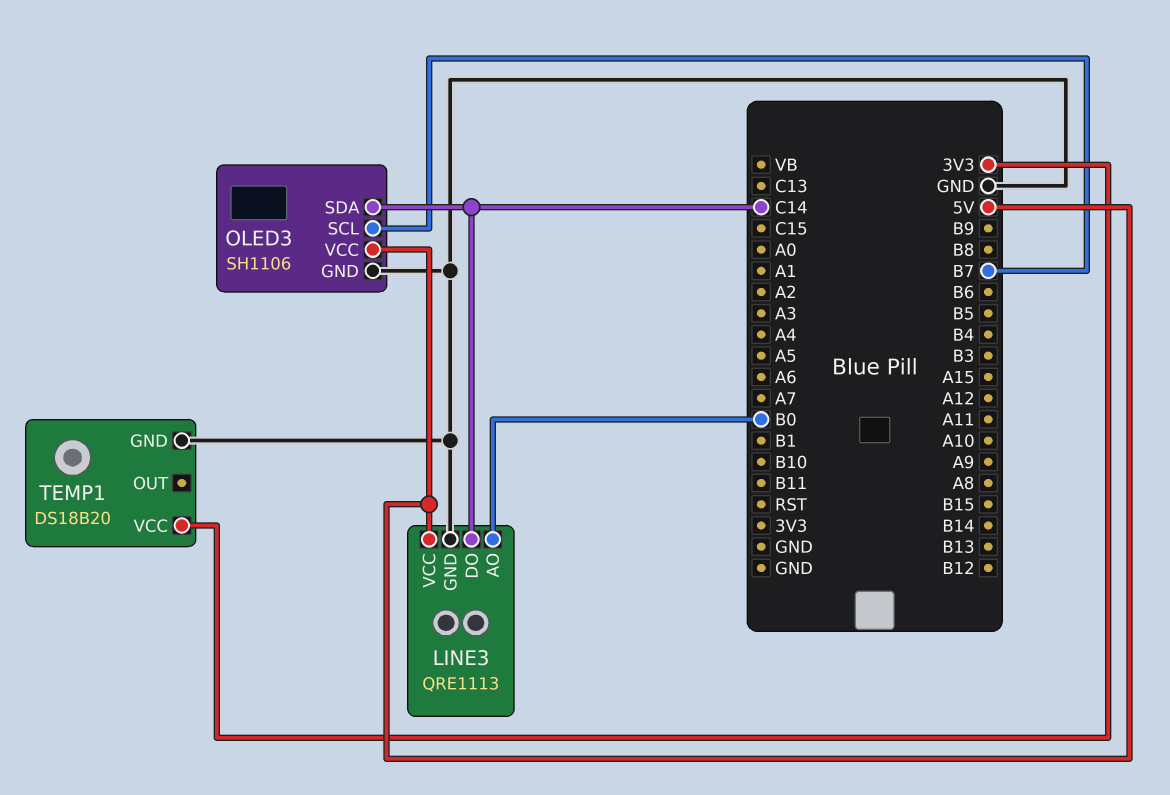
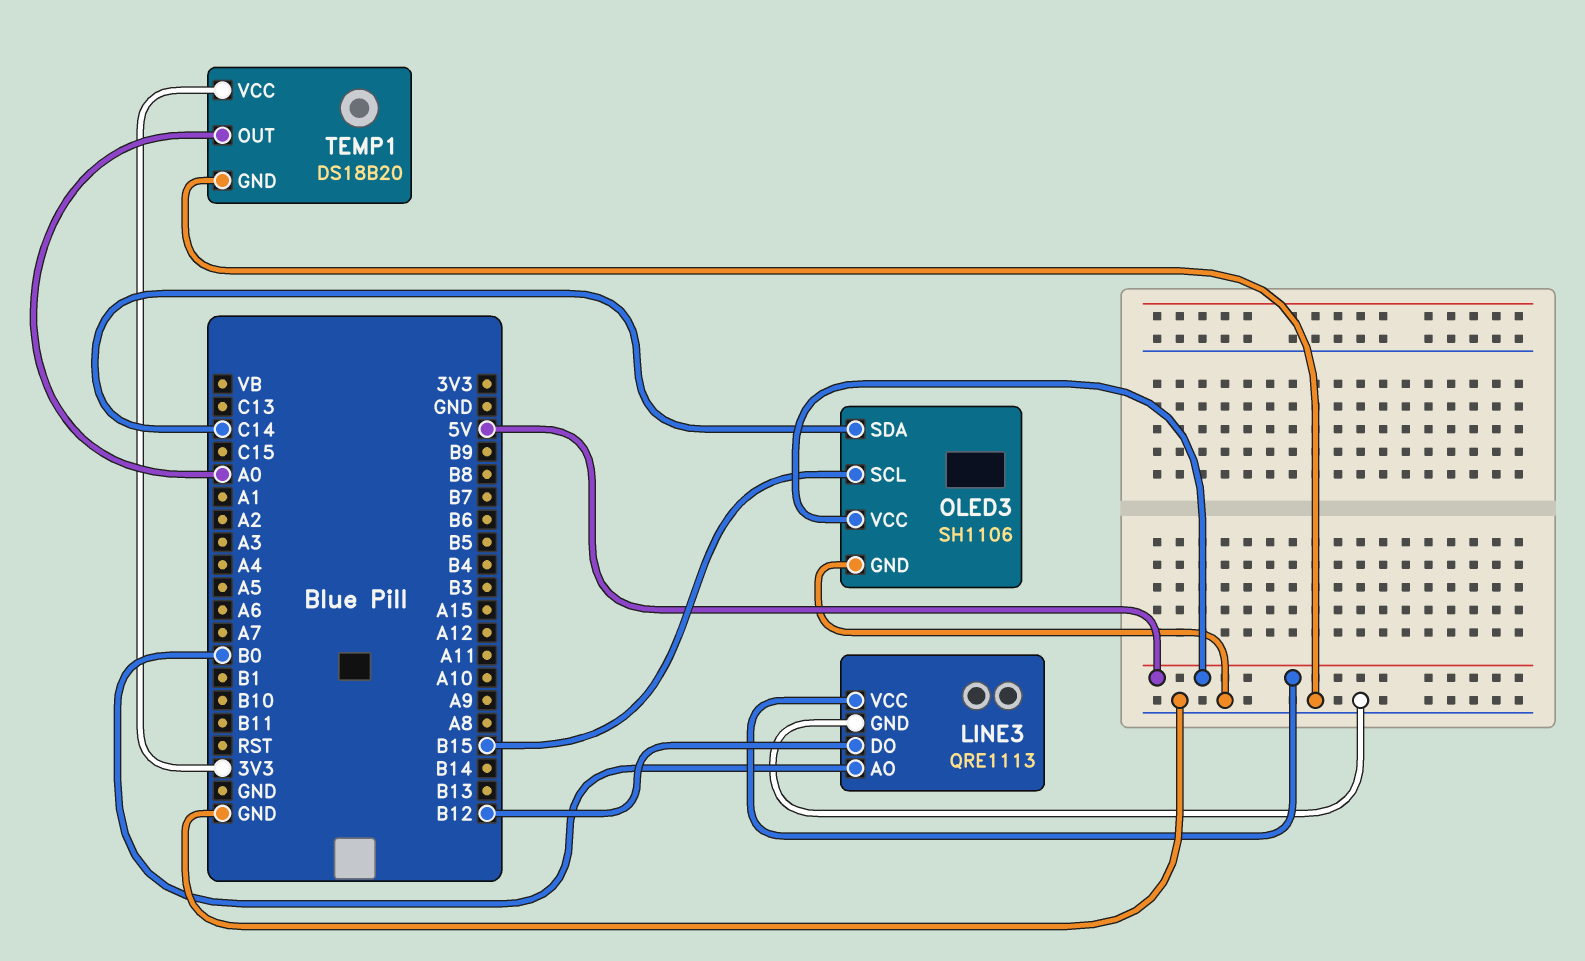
LINE3 pin DO: C14 -> B12
OLED3 pin SCL: B7 -> B15
TEMP1 pin OUT: none -> A0

